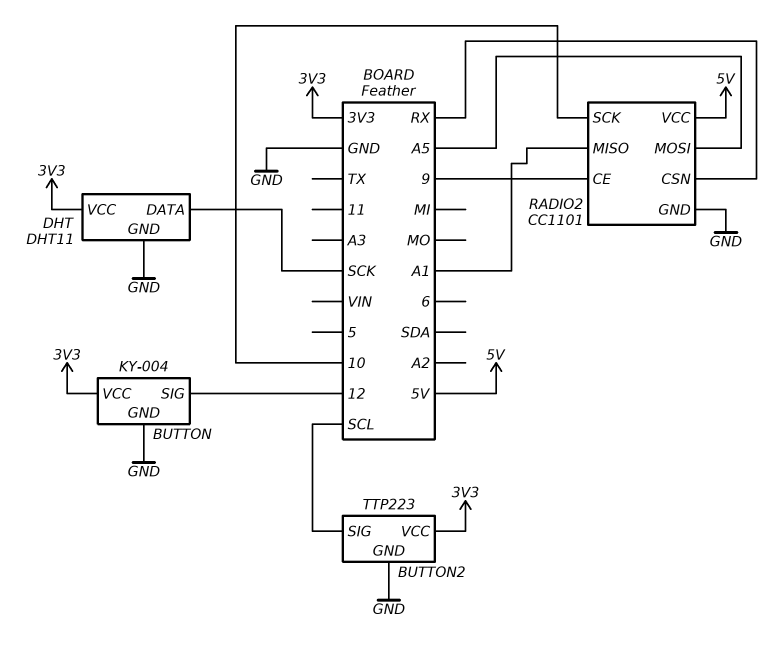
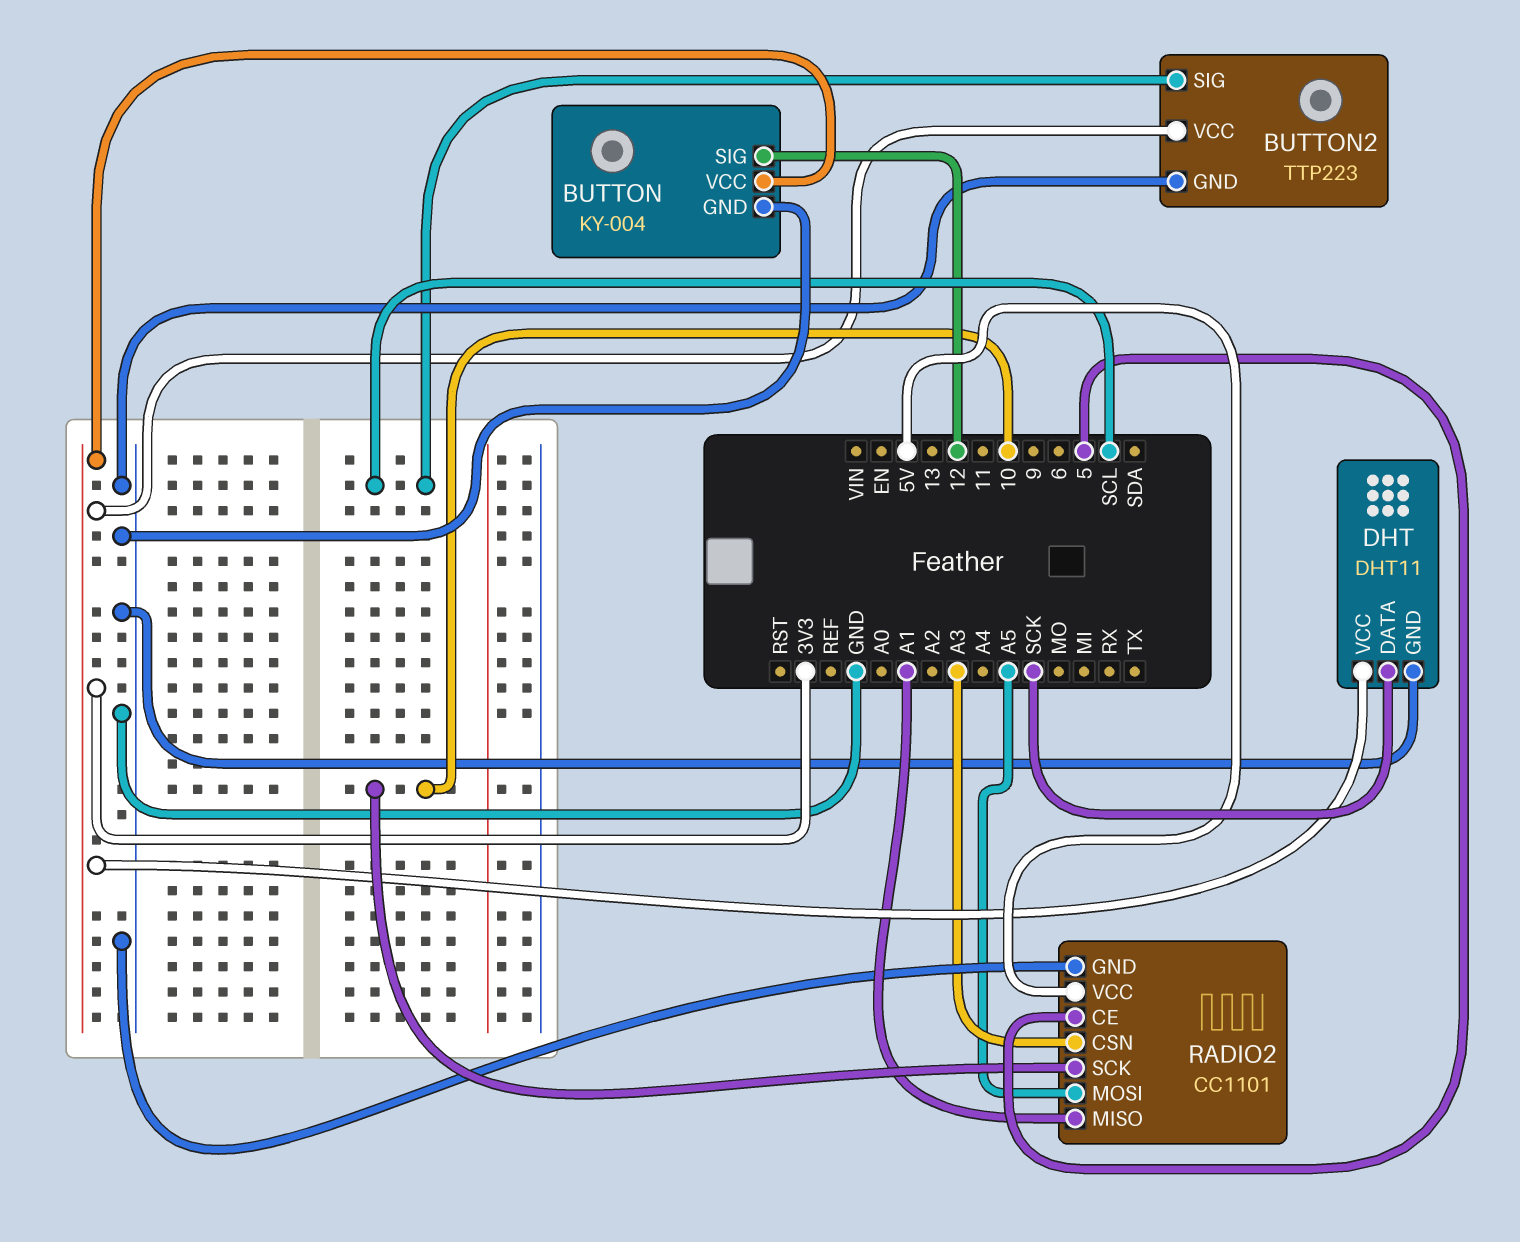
RADIO2 pin CE: 9 -> 5
RADIO2 pin CSN: RX -> A3

